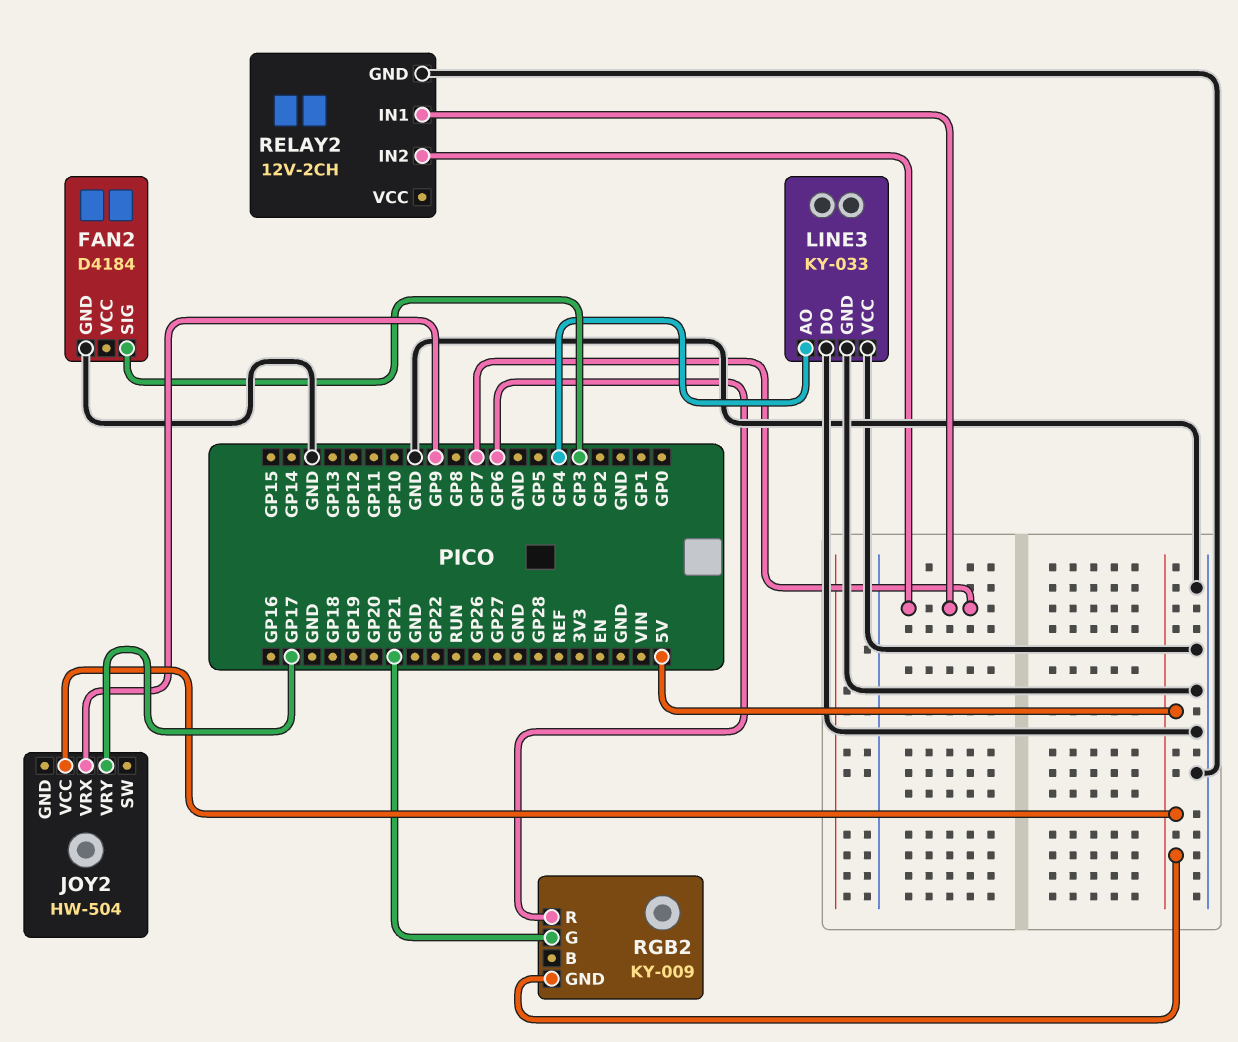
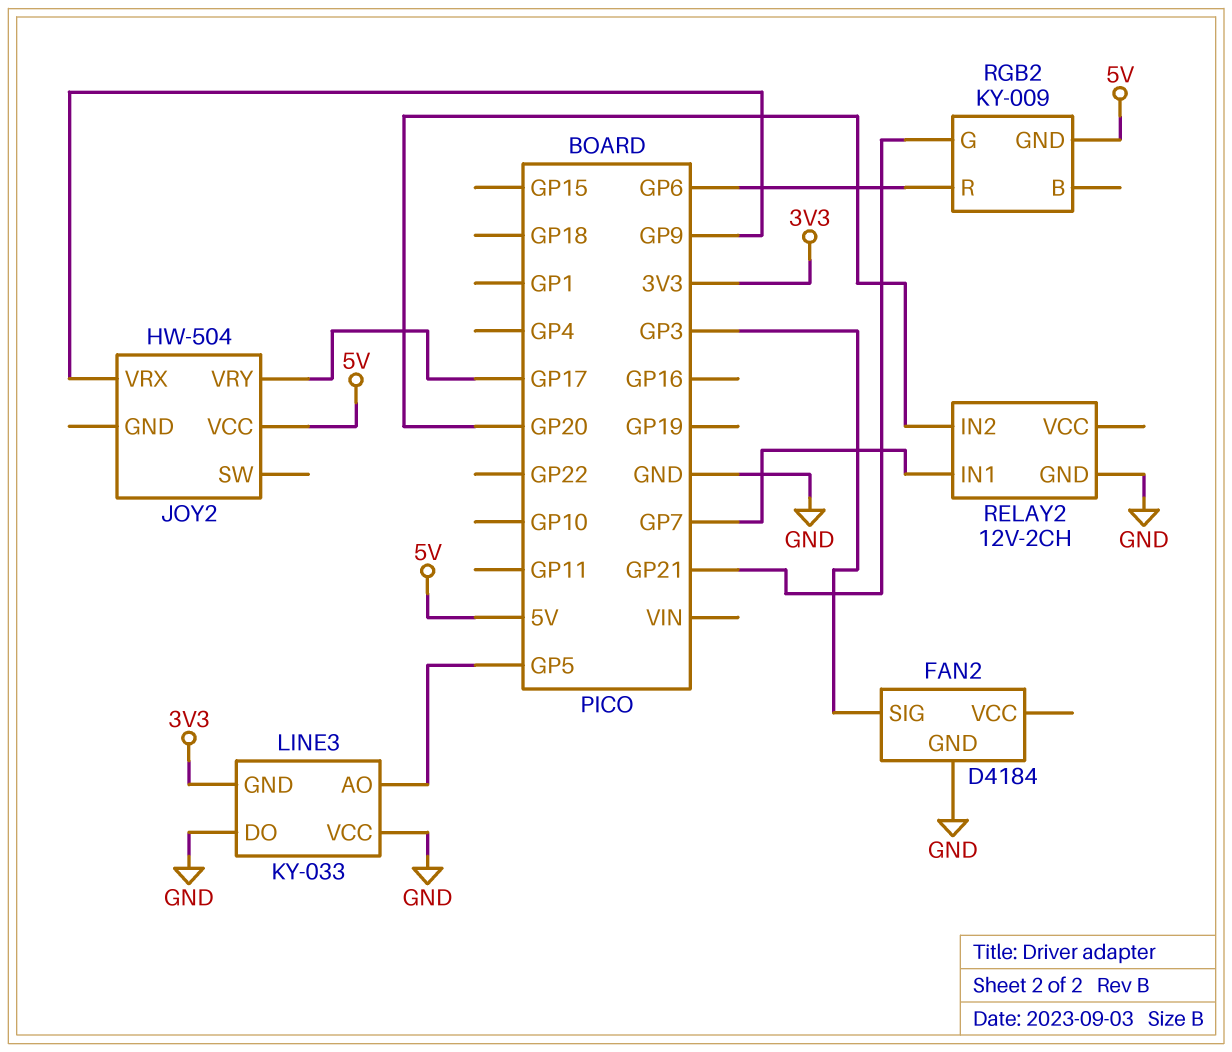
LINE3 pin AO: GP4 -> GP5
LINE3 pin GND: GND -> 3V3
RELAY2 pin IN2: GP7 -> GP20

